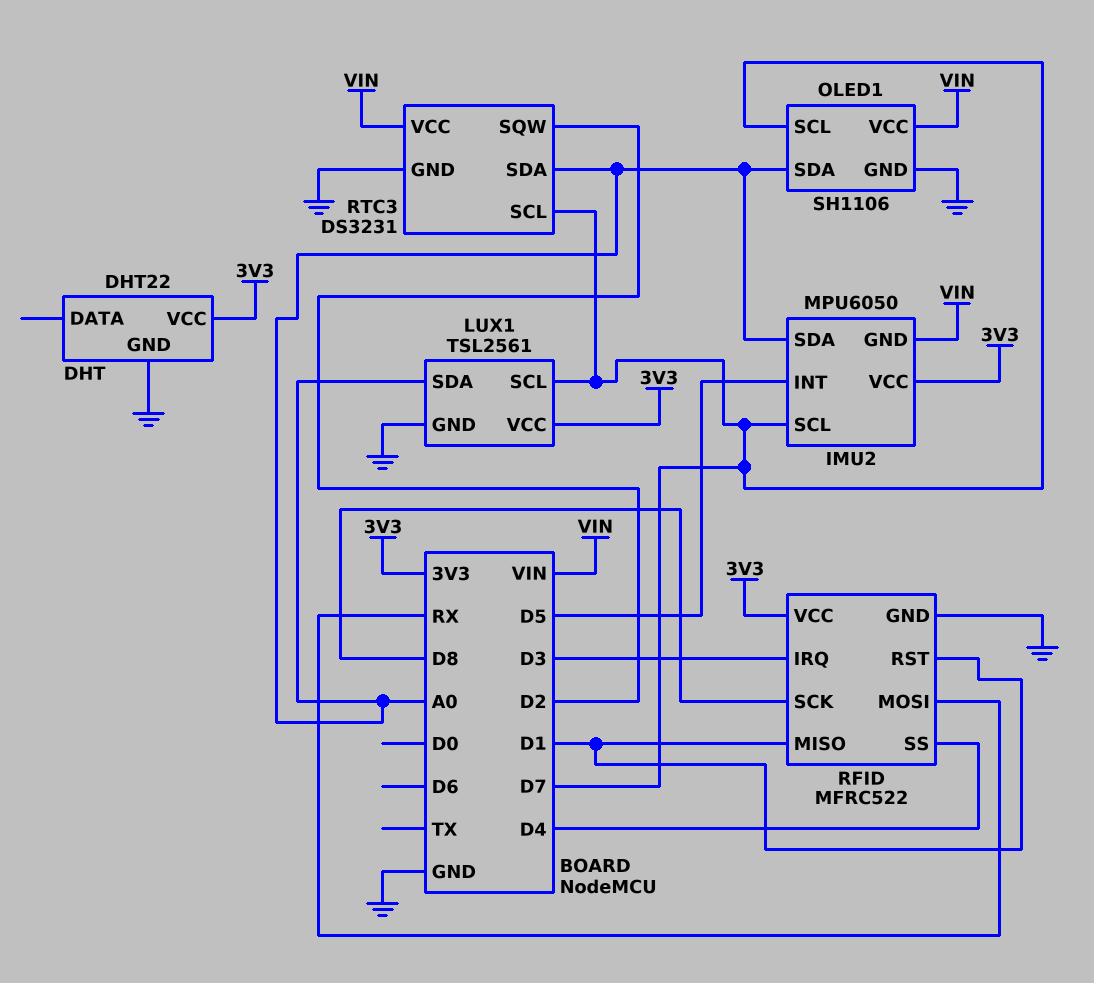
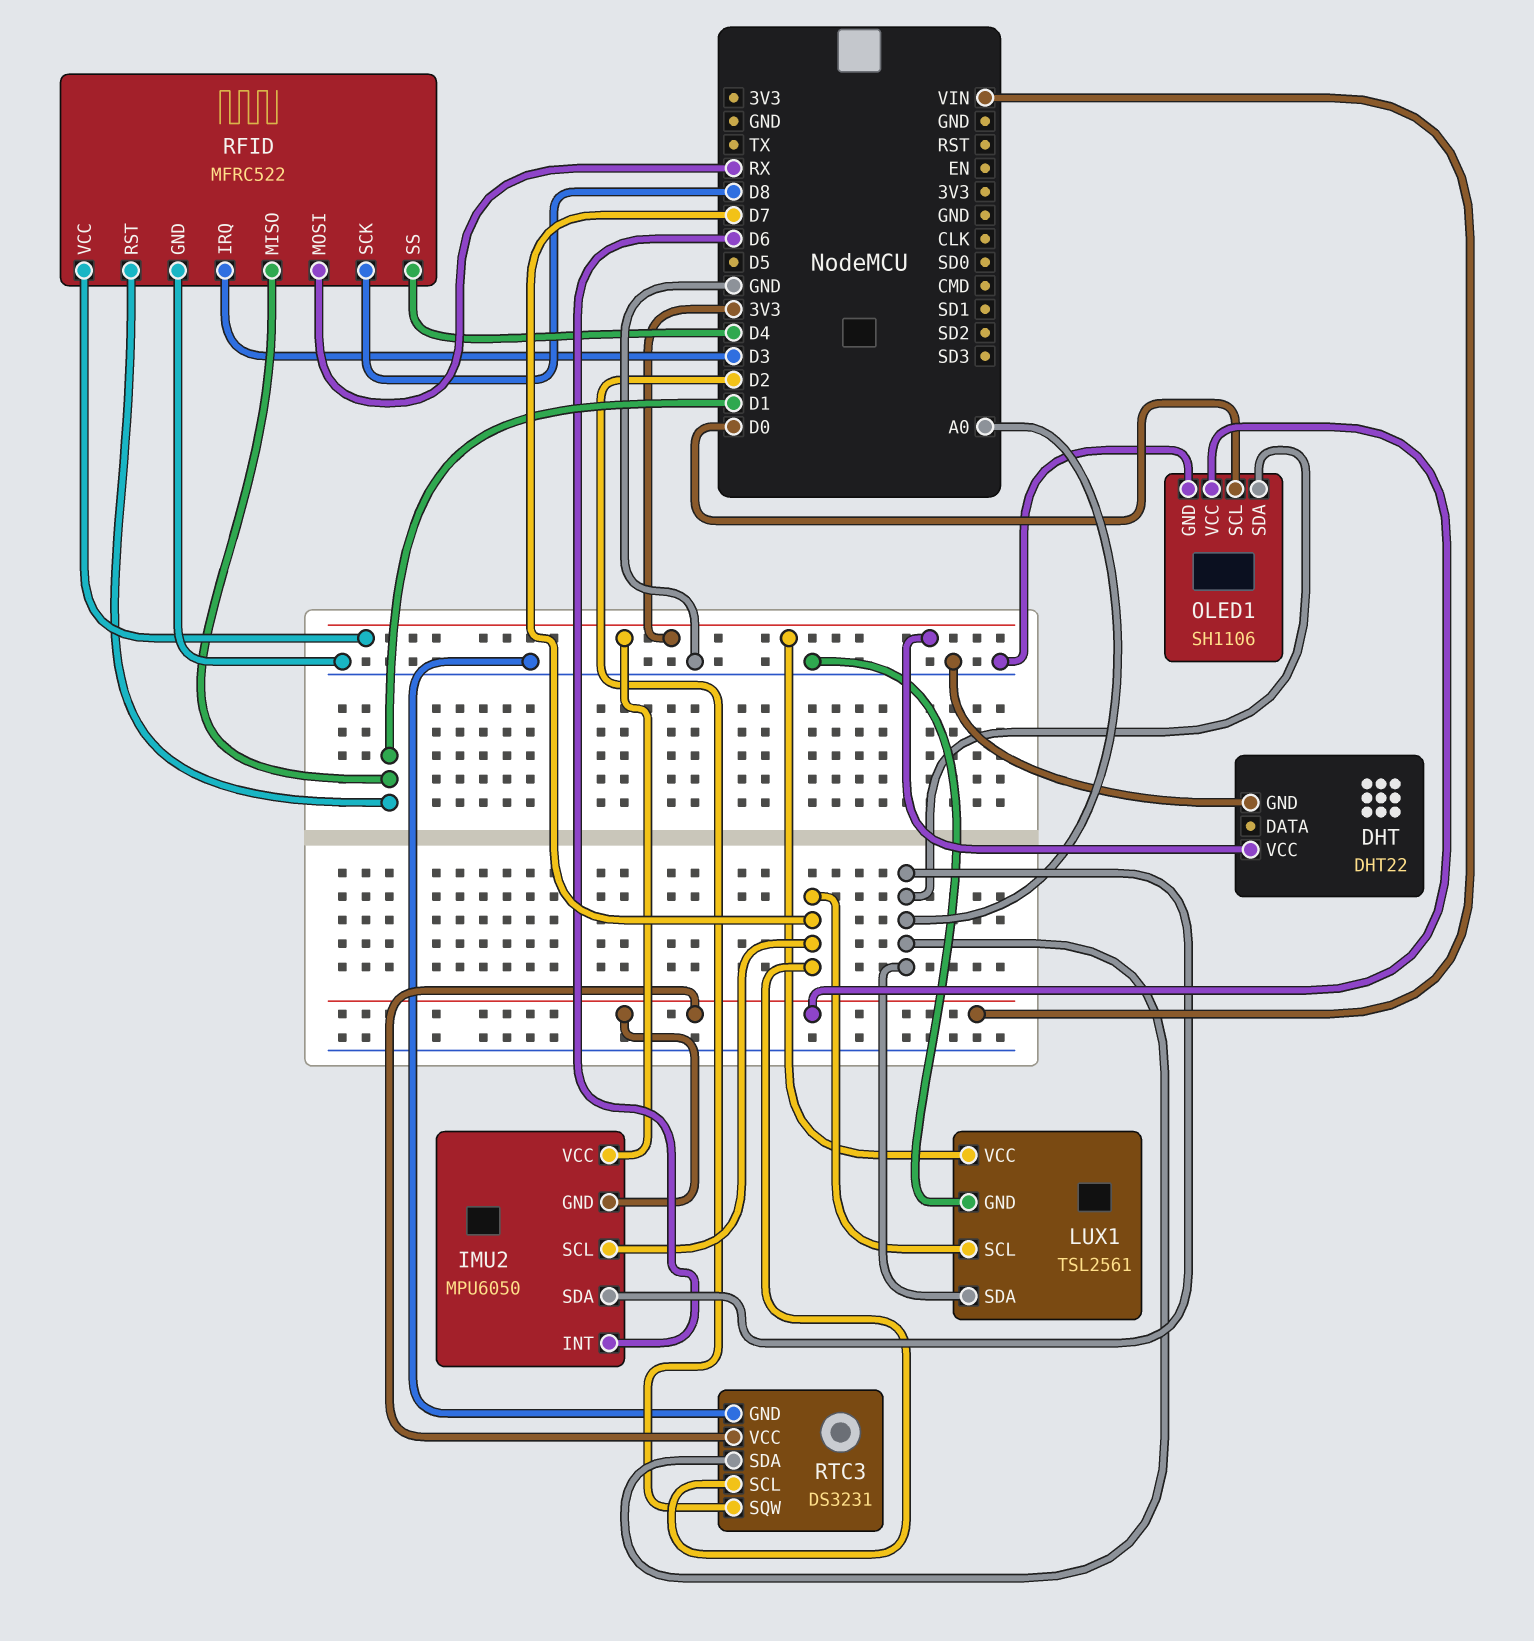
IMU2 pin INT: D5 -> D6
OLED1 pin SCL: D7 -> D0

